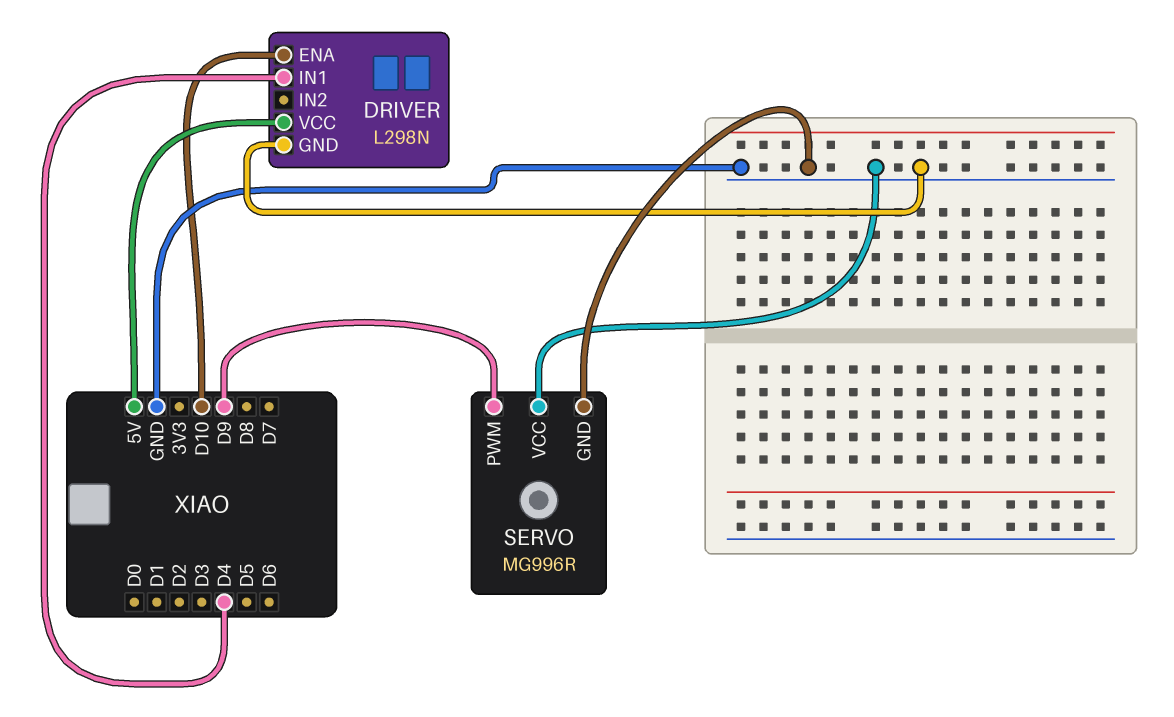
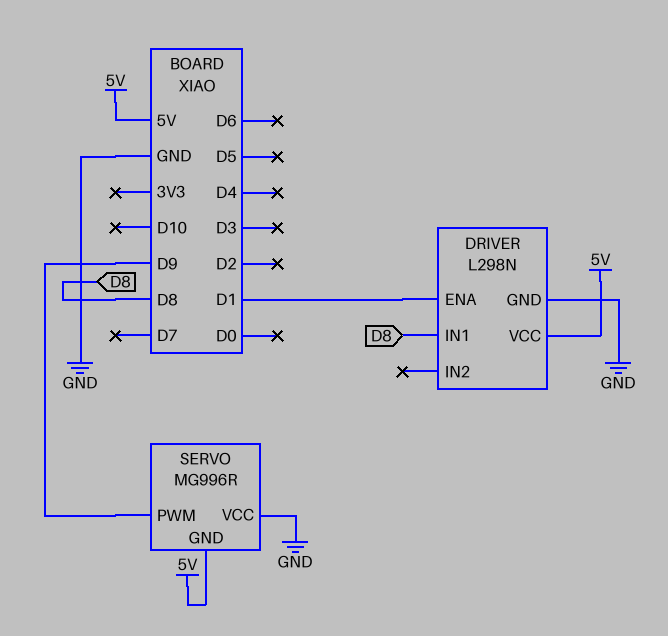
DRIVER pin ENA: D10 -> D1
DRIVER pin IN1: D4 -> D8
SERVO pin GND: GND -> 5V

